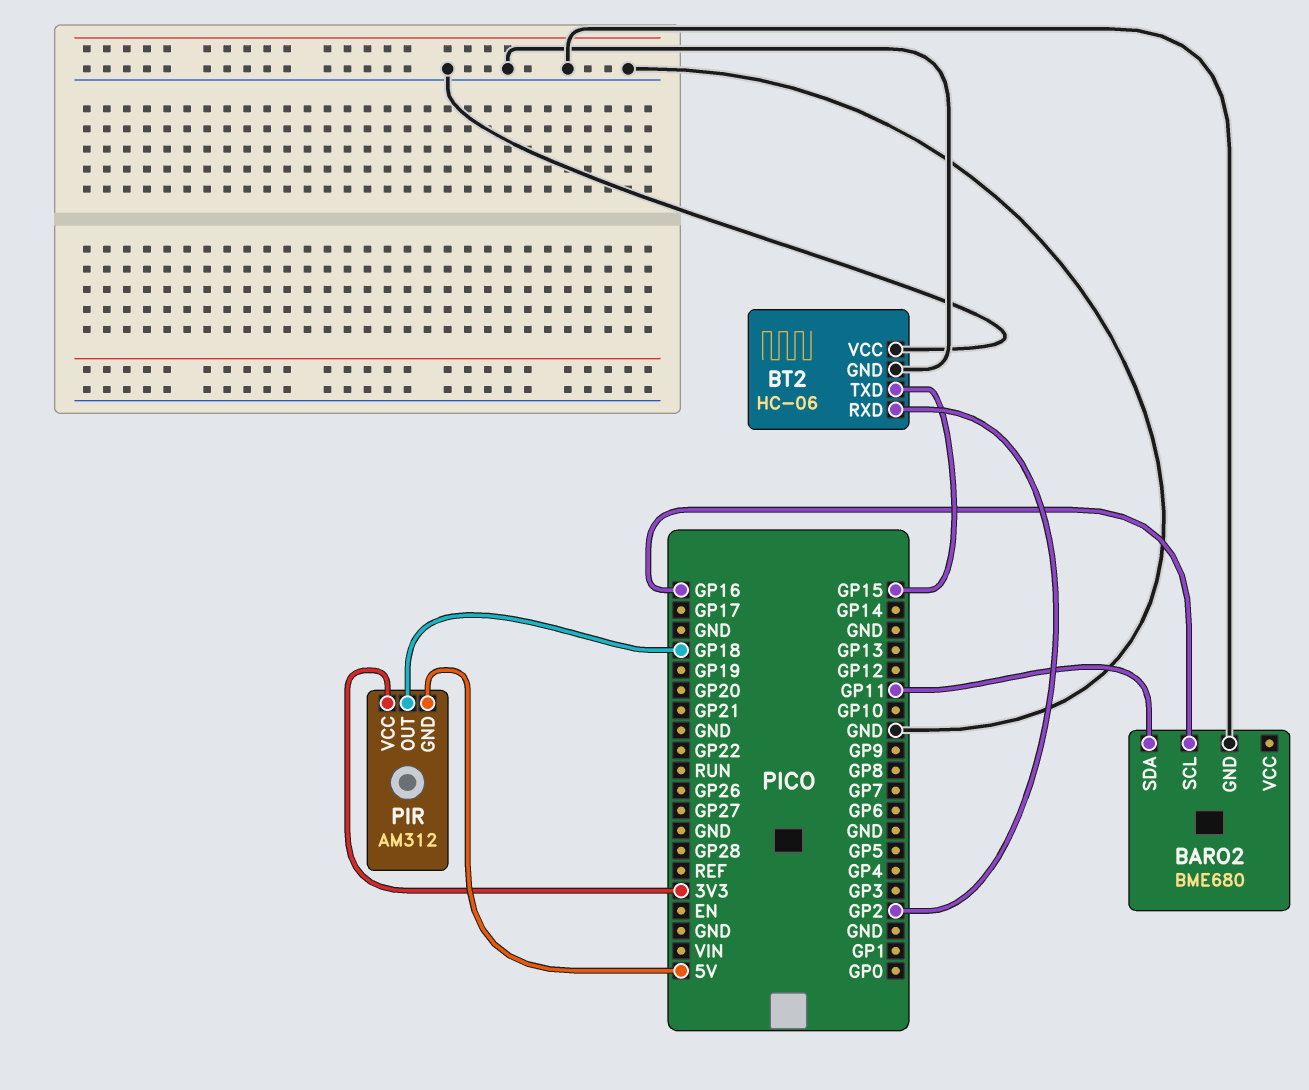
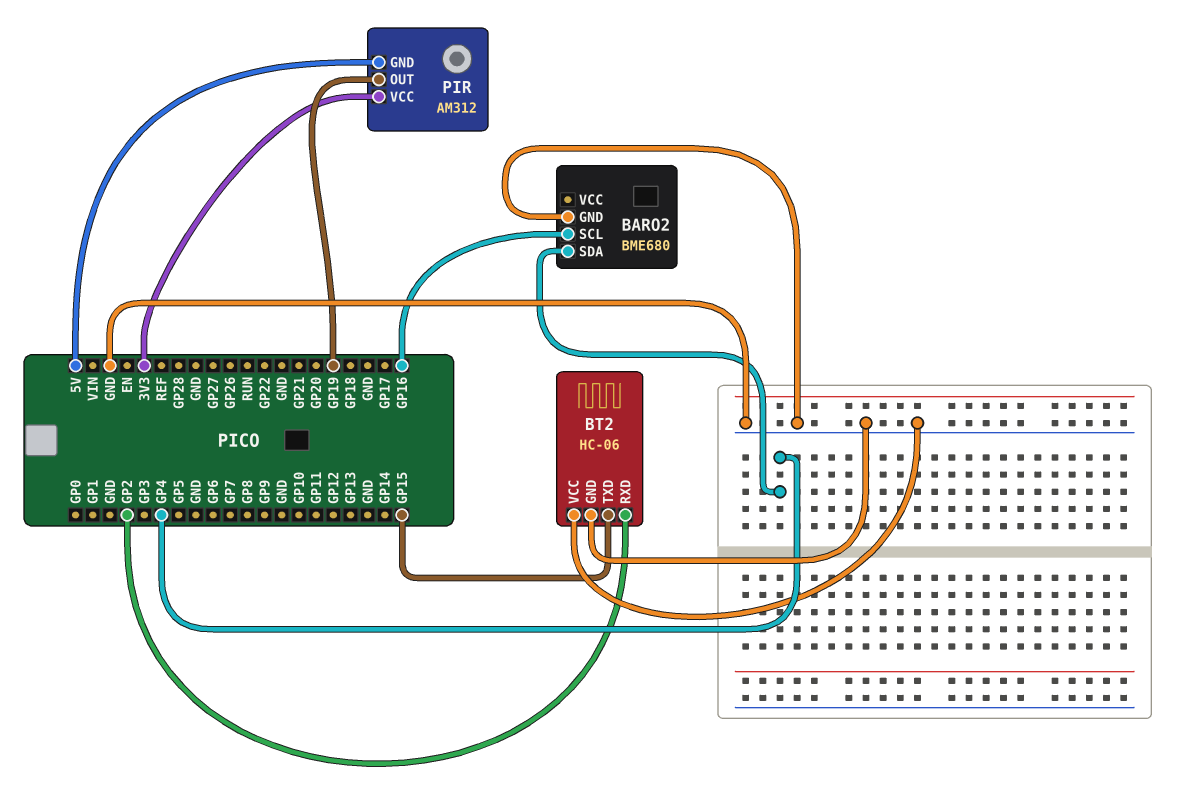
BARO2 pin SDA: GP11 -> GP4
PIR pin OUT: GP18 -> GP19

